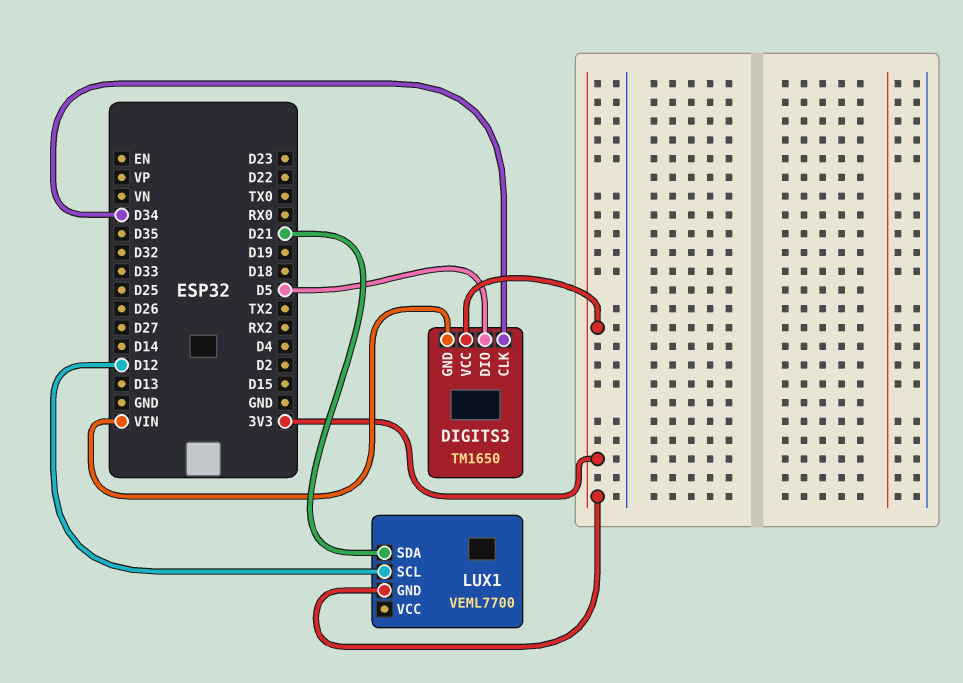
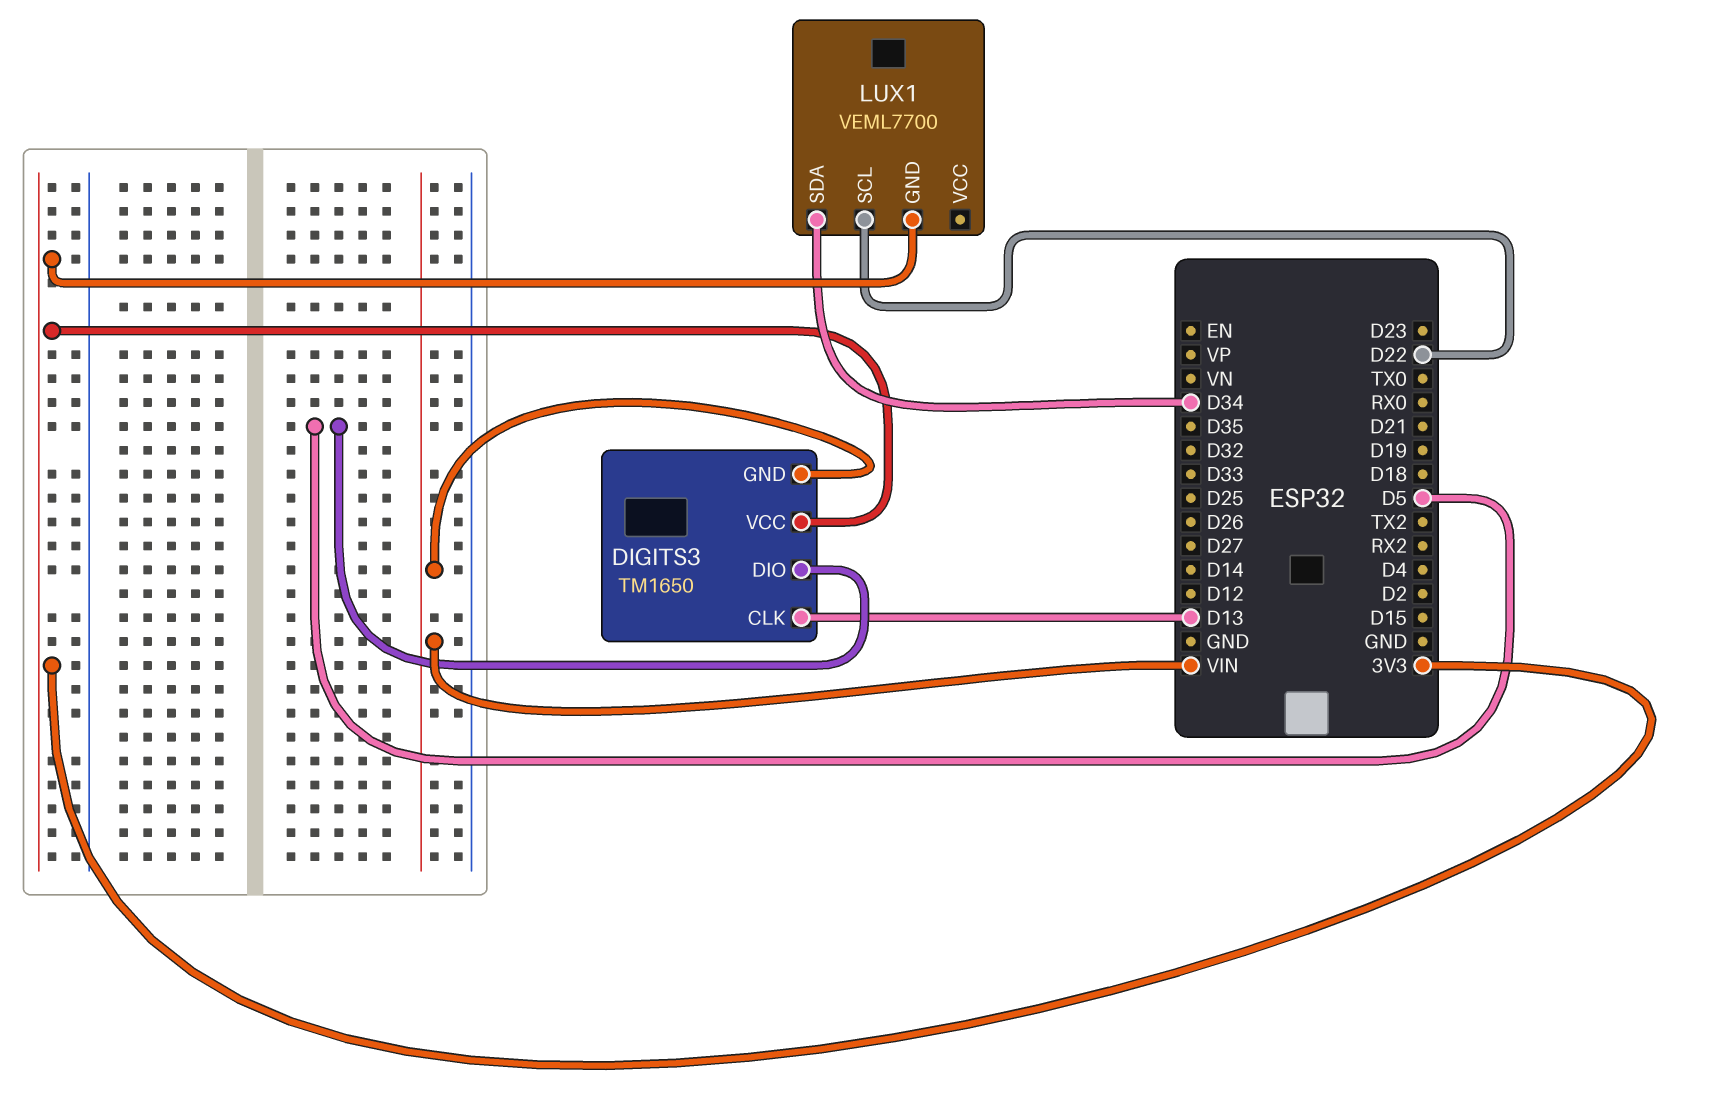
DIGITS3 pin CLK: D34 -> D13
LUX1 pin SCL: D12 -> D22
LUX1 pin SDA: D21 -> D34

